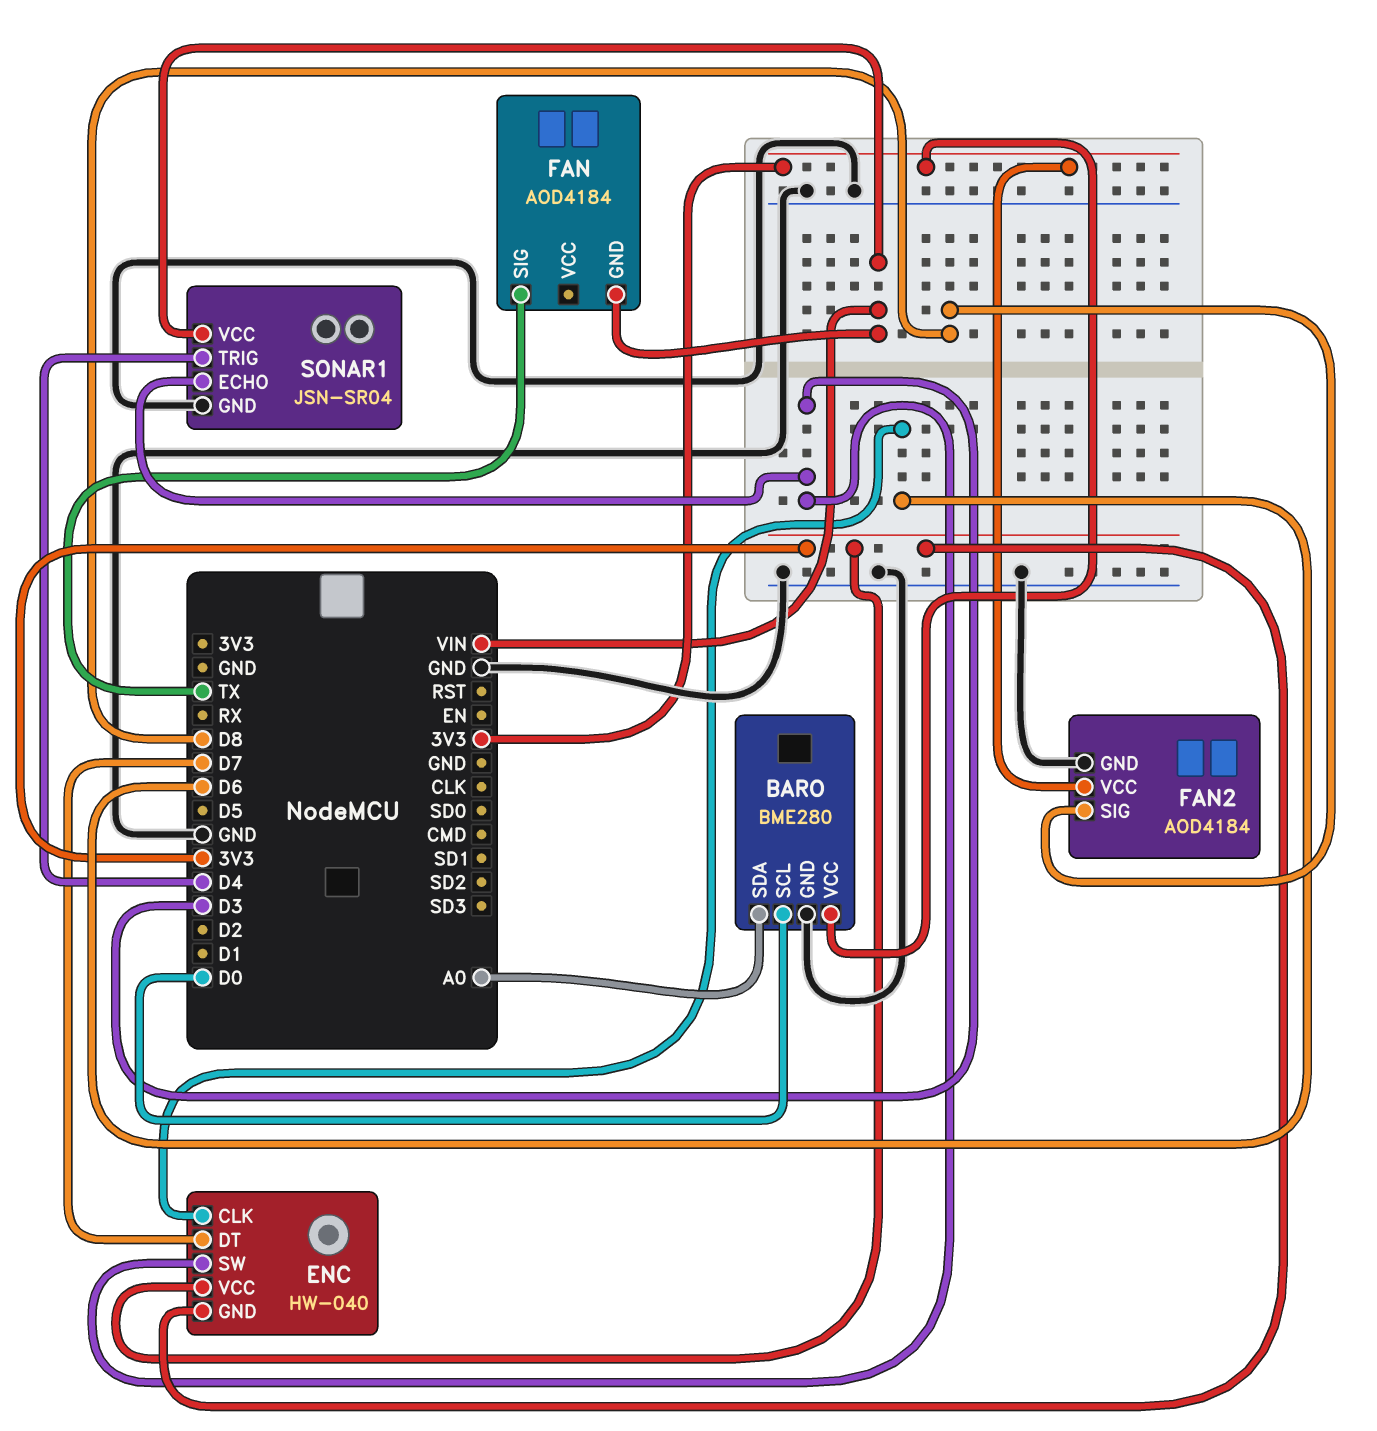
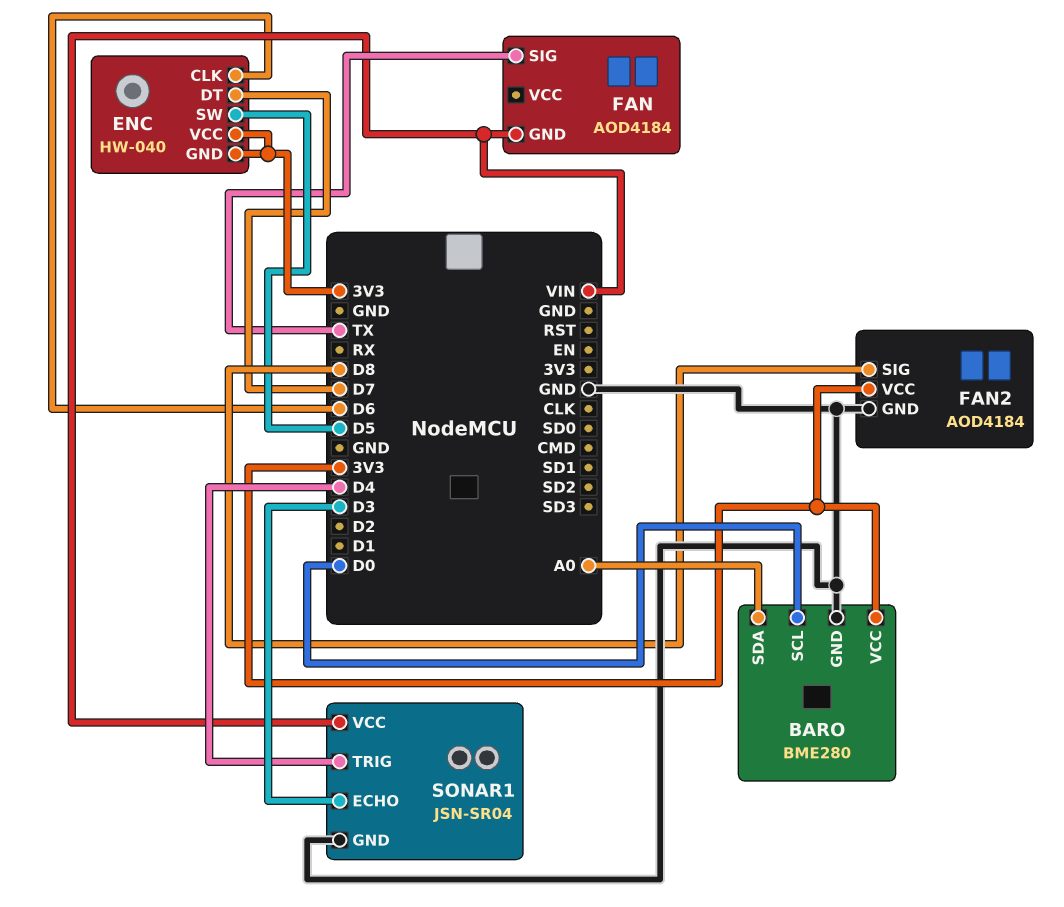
ENC pin SW: D3 -> D5

